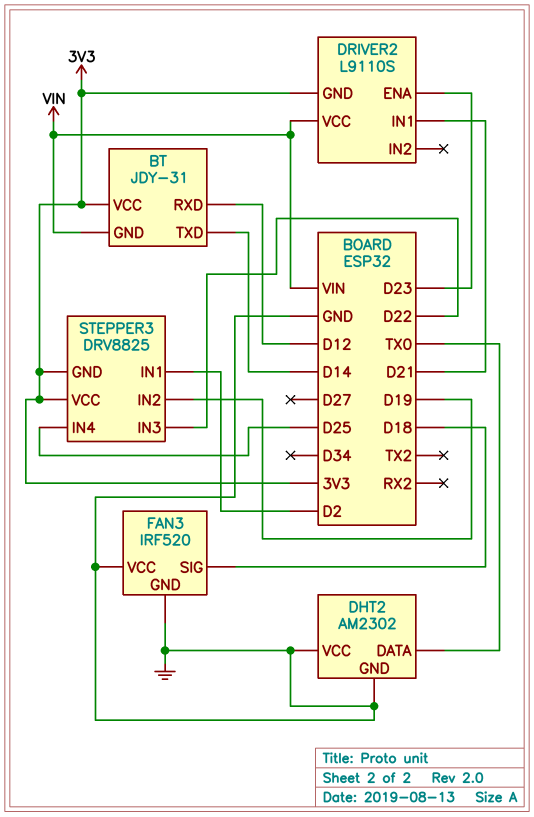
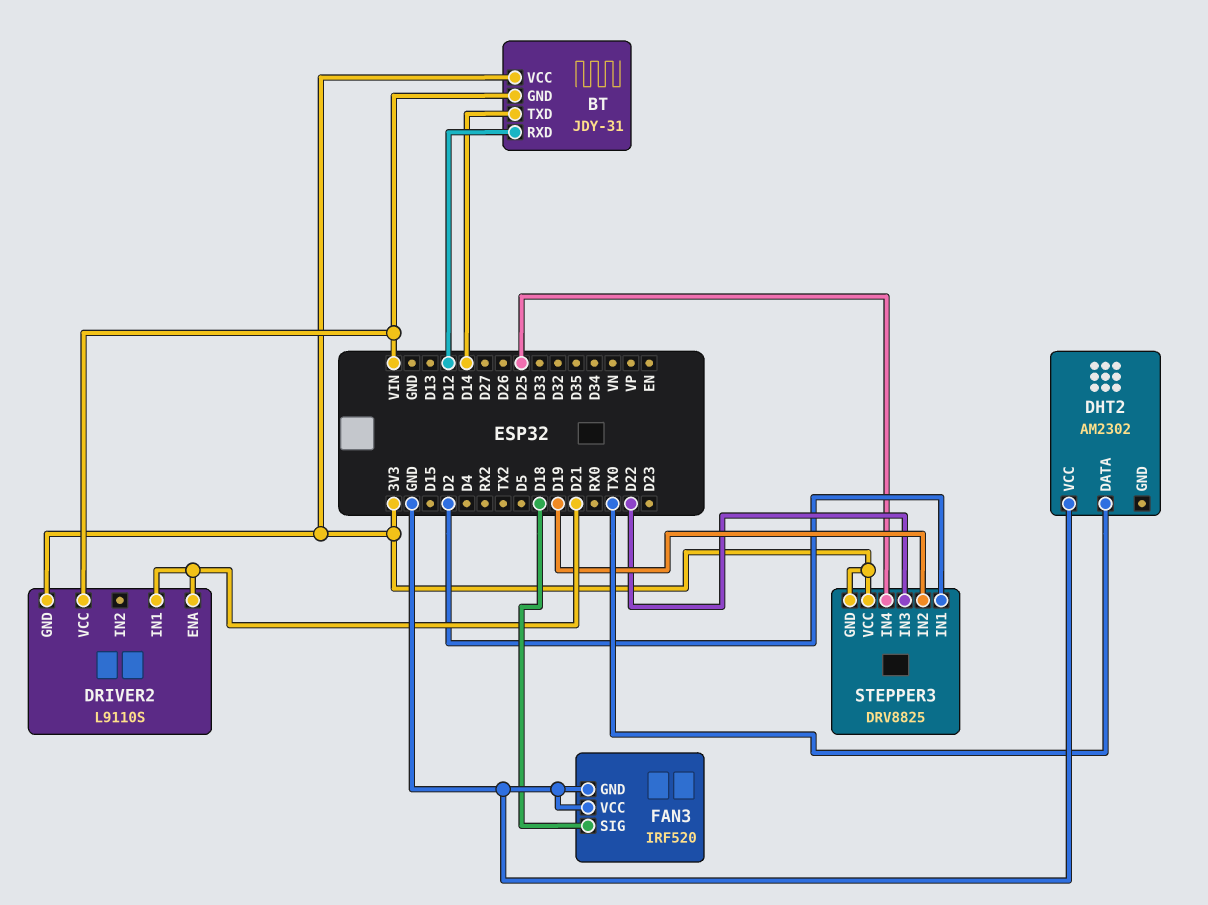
DHT2 pin GND: GND -> none
DRIVER2 pin ENA: D23 -> D21

